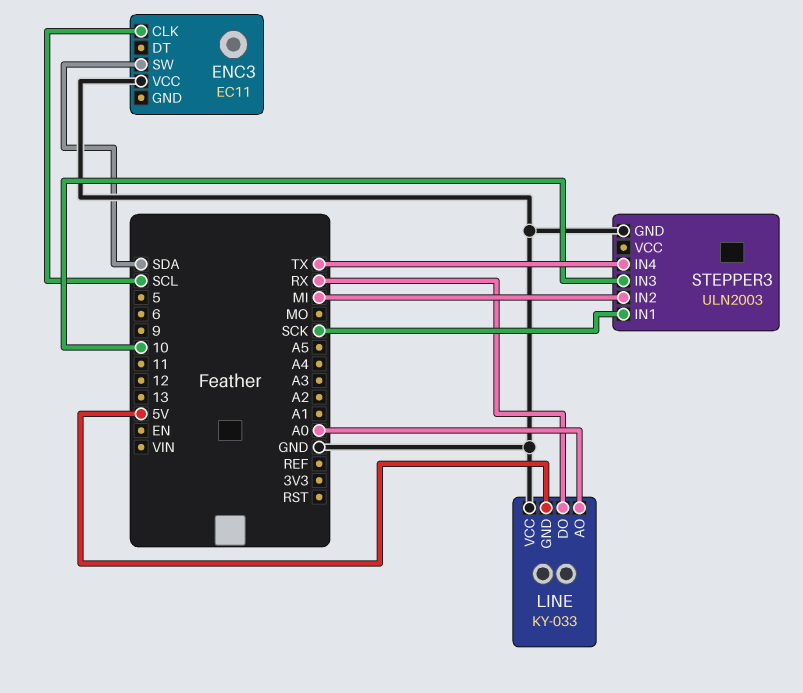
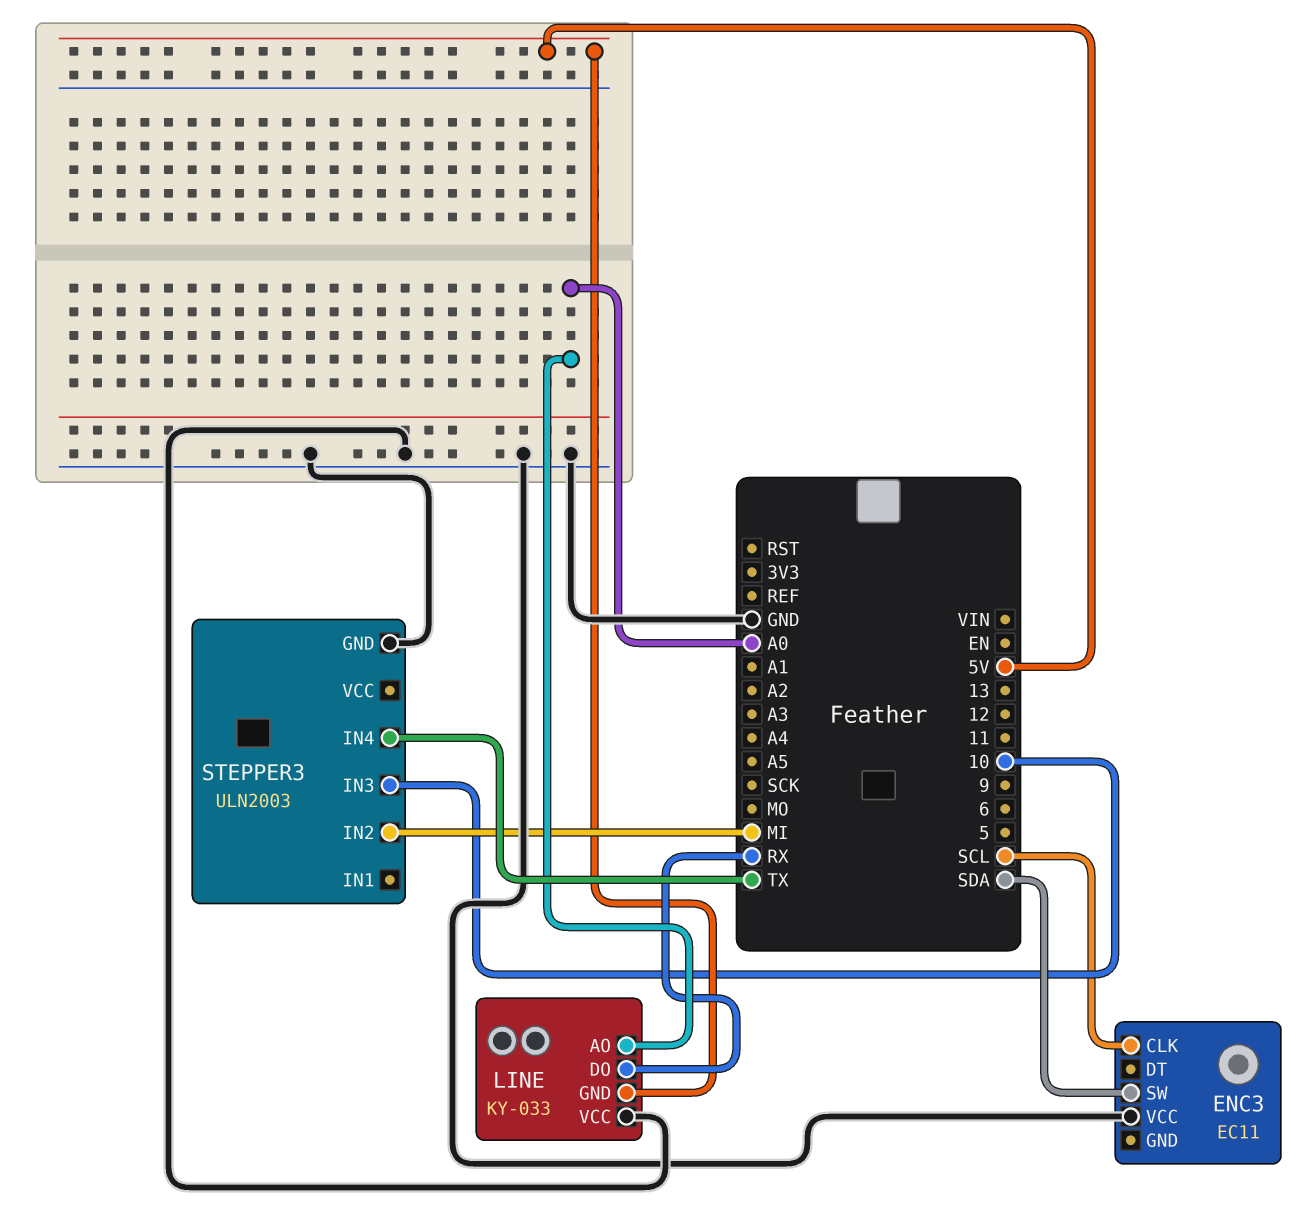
STEPPER3 pin IN1: SCK -> none

